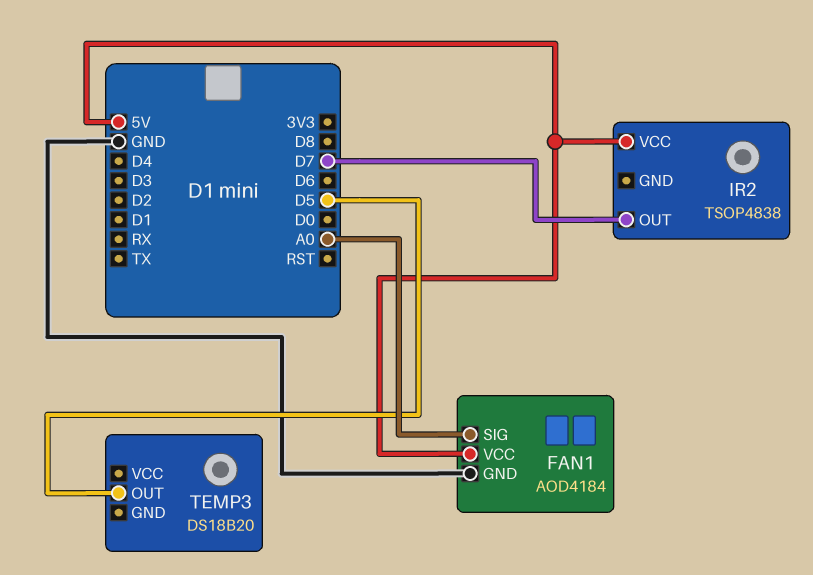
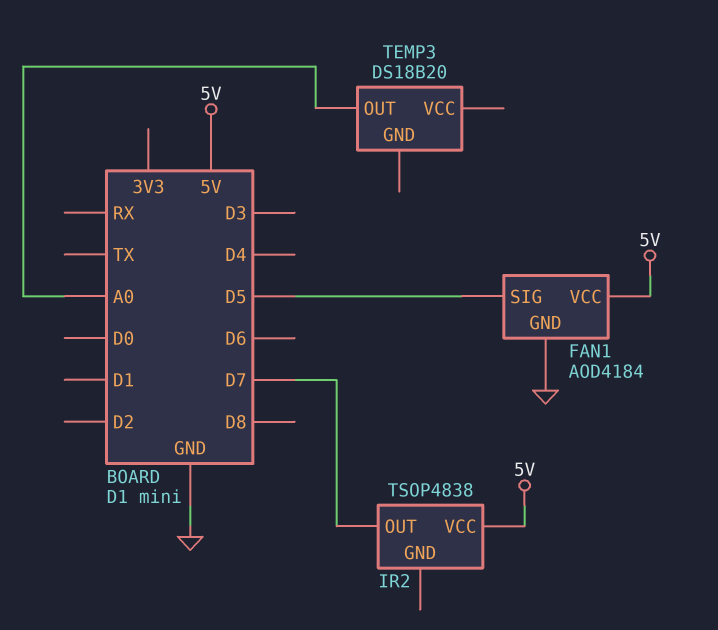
FAN1 pin SIG: A0 -> D5
TEMP3 pin OUT: D5 -> A0

